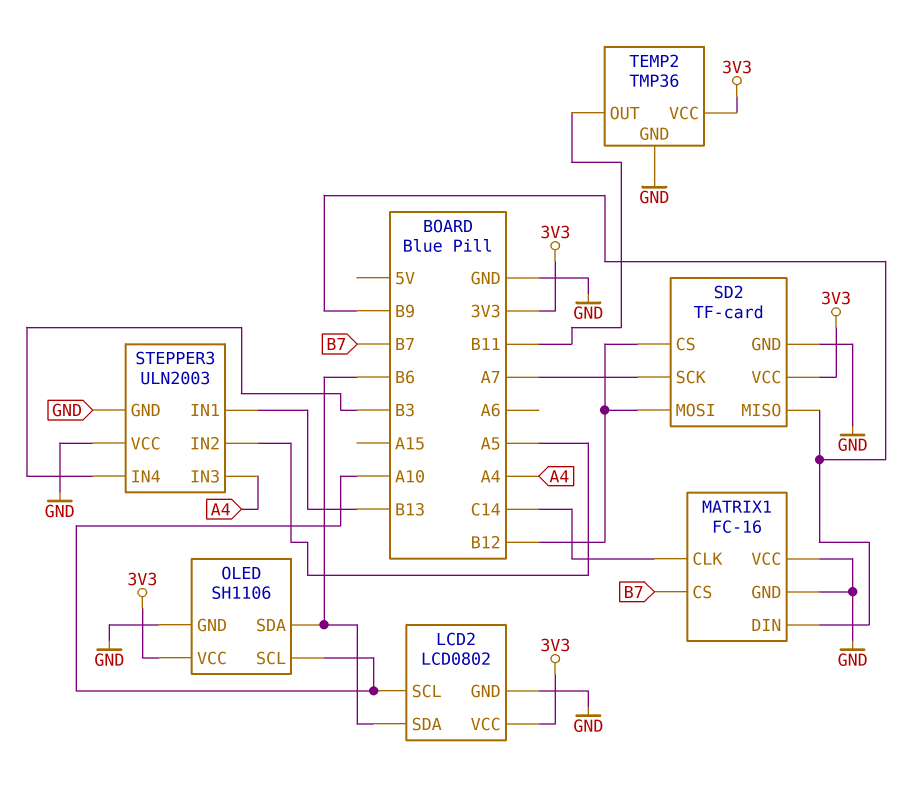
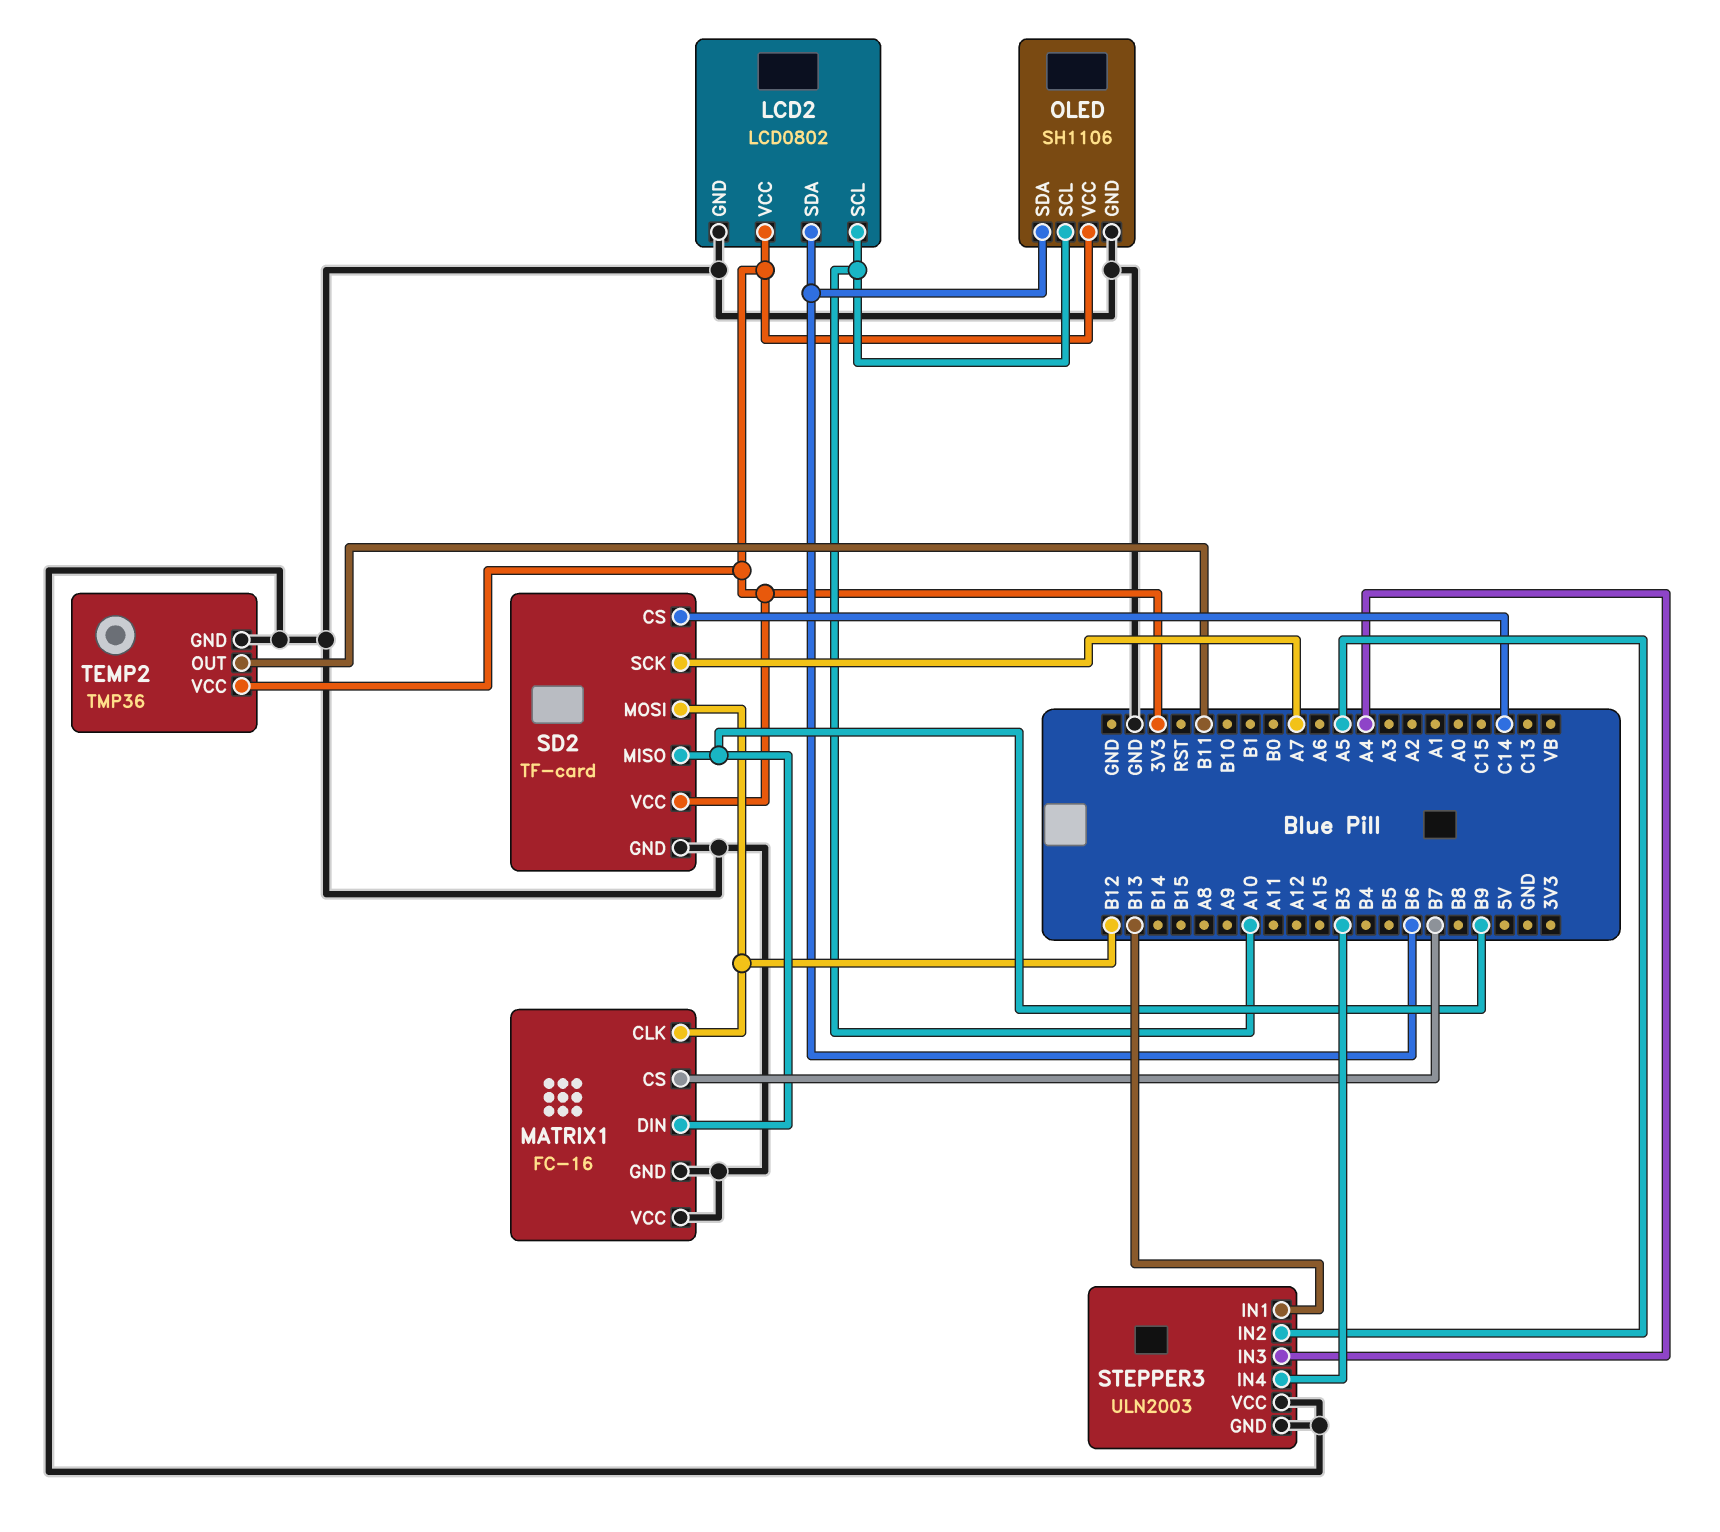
MATRIX1 pin CLK: C14 -> B12
SD2 pin CS: B12 -> C14

